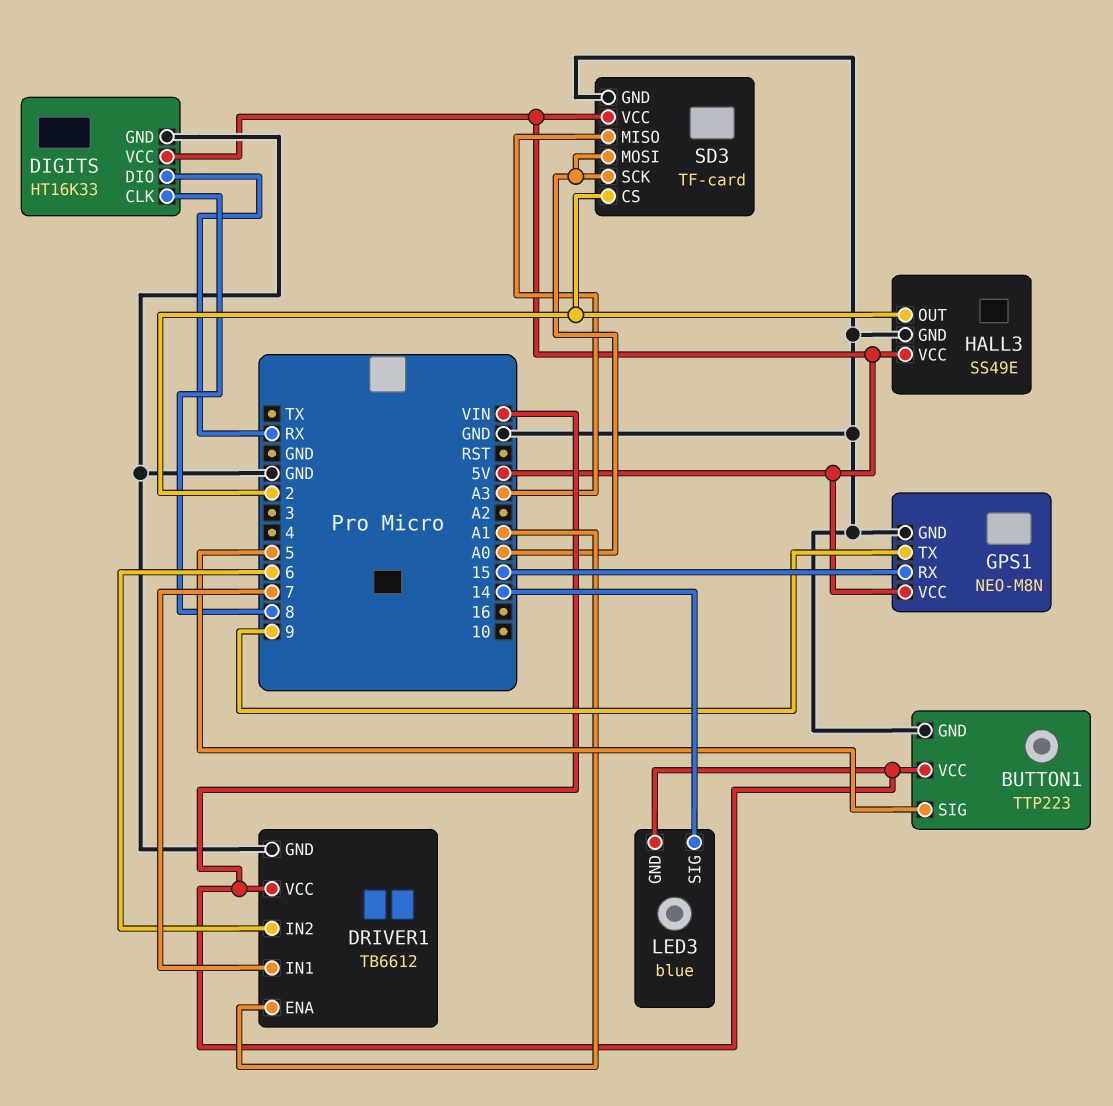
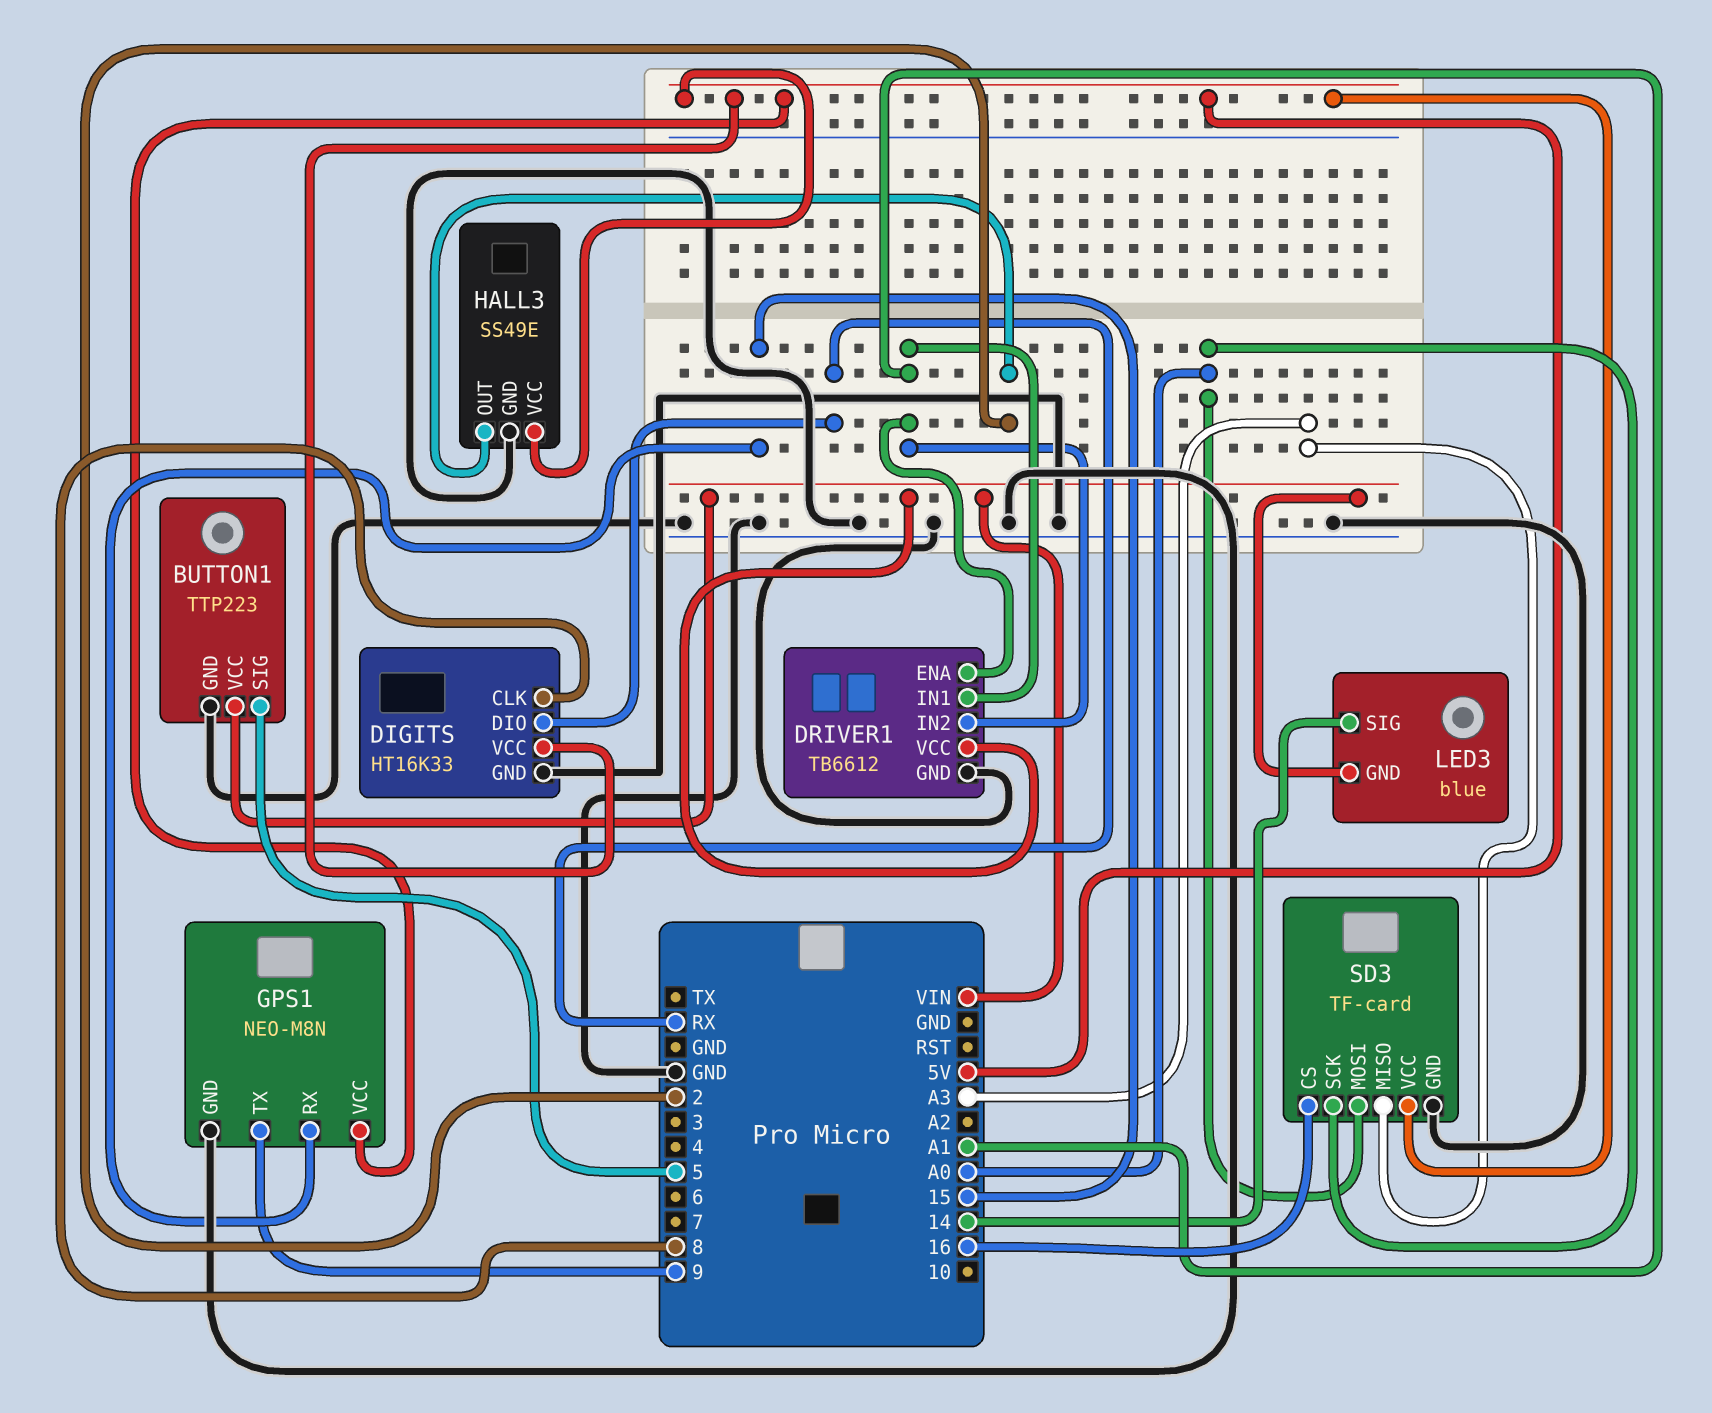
DRIVER1 pin IN1: 7 -> A1
DRIVER1 pin IN2: 6 -> A1
SD3 pin CS: 2 -> 16

